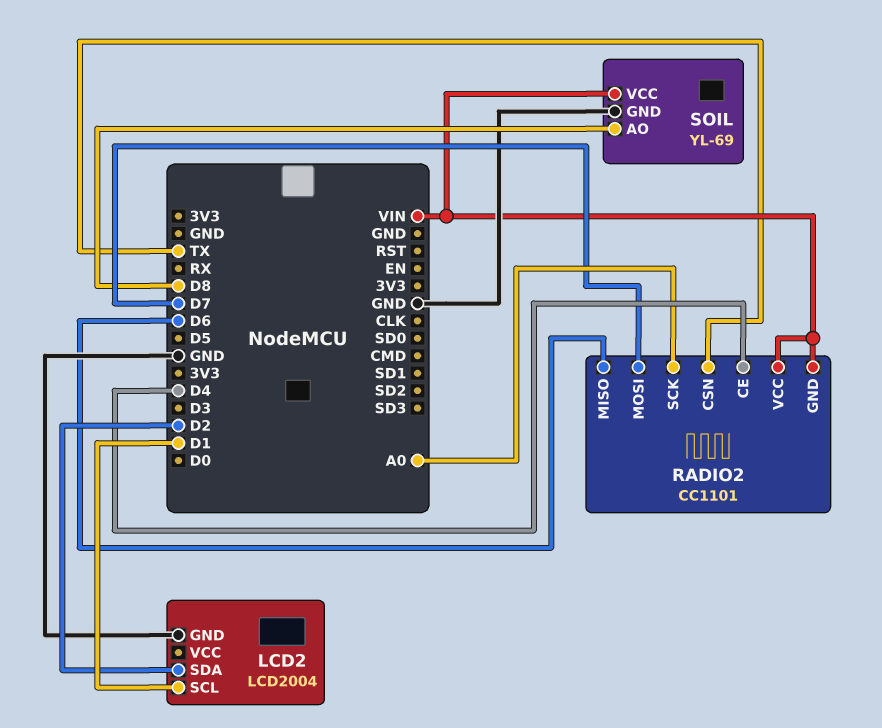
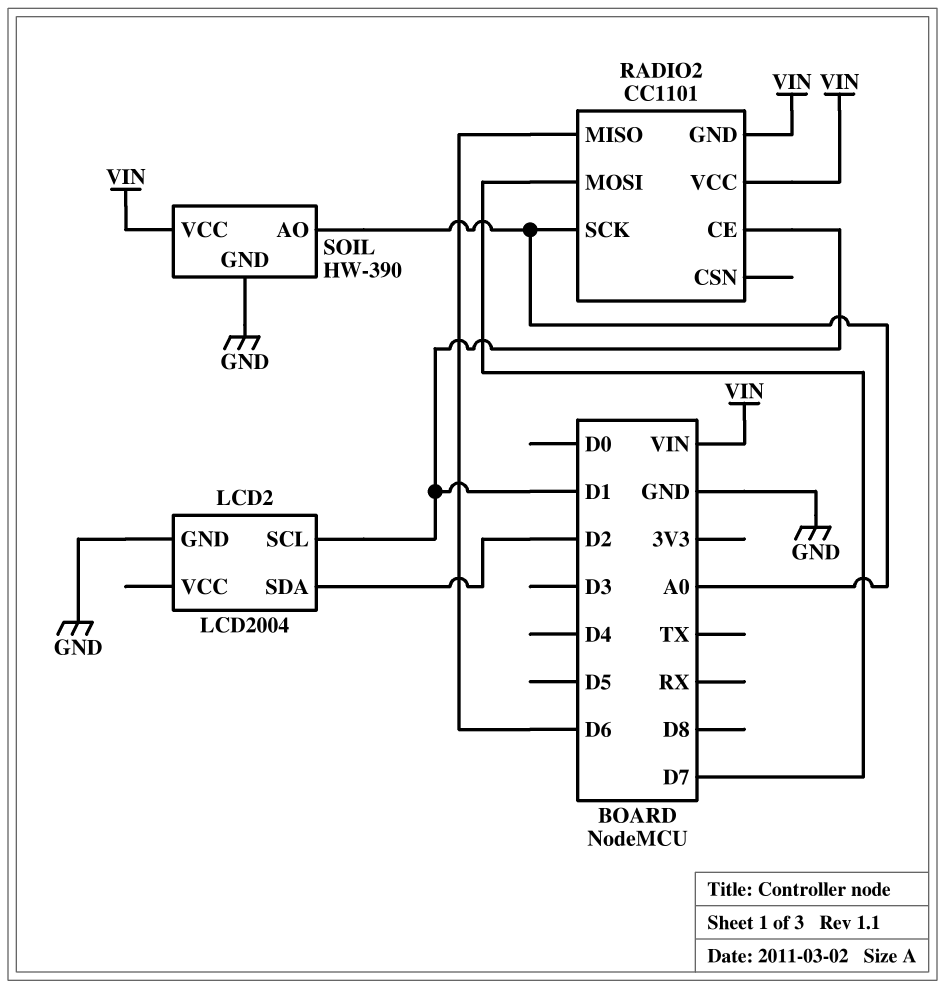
RADIO2 pin CE: D4 -> D1
RADIO2 pin CSN: TX -> none
SOIL: YL-69 -> HW-390
SOIL pin AO: D8 -> A0

